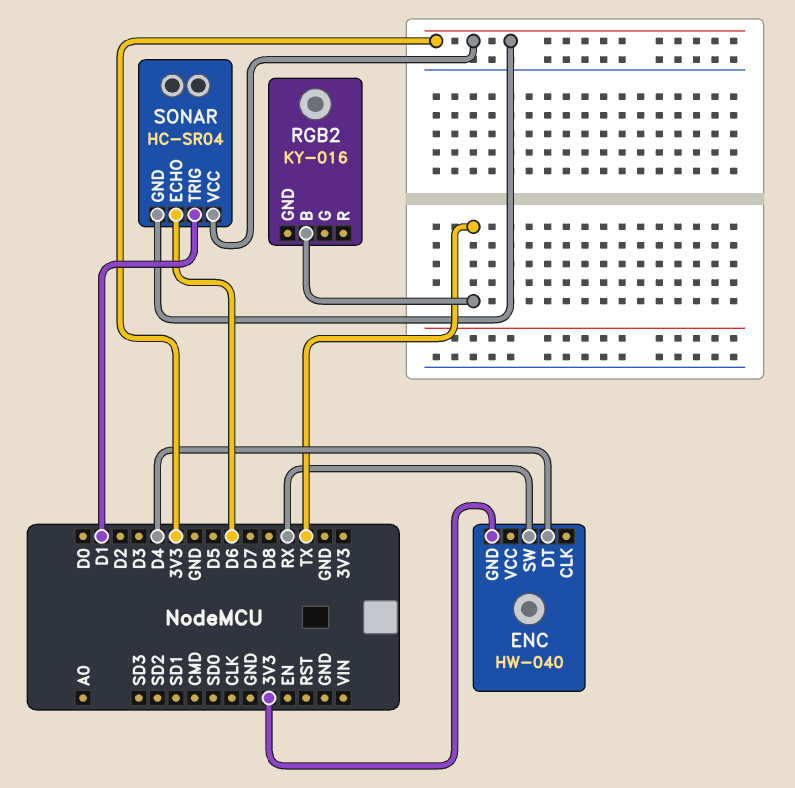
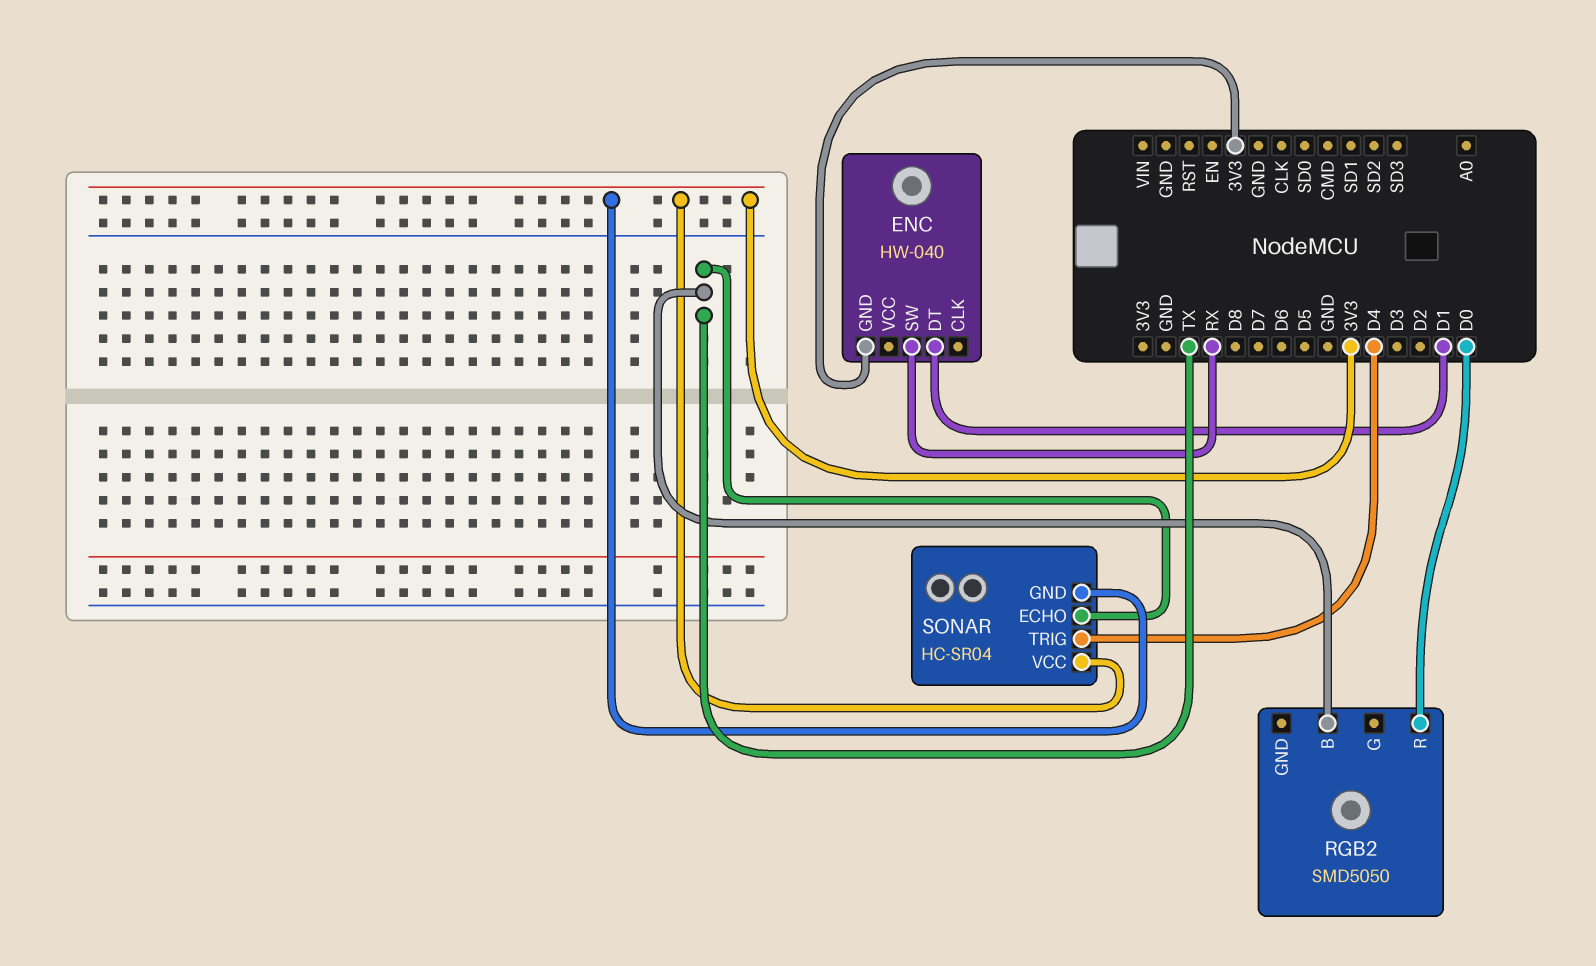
ENC pin DT: D4 -> D1
RGB2: KY-016 -> SMD5050
RGB2 pin R: none -> D0
SONAR pin ECHO: D6 -> TX
SONAR pin TRIG: D1 -> D4

